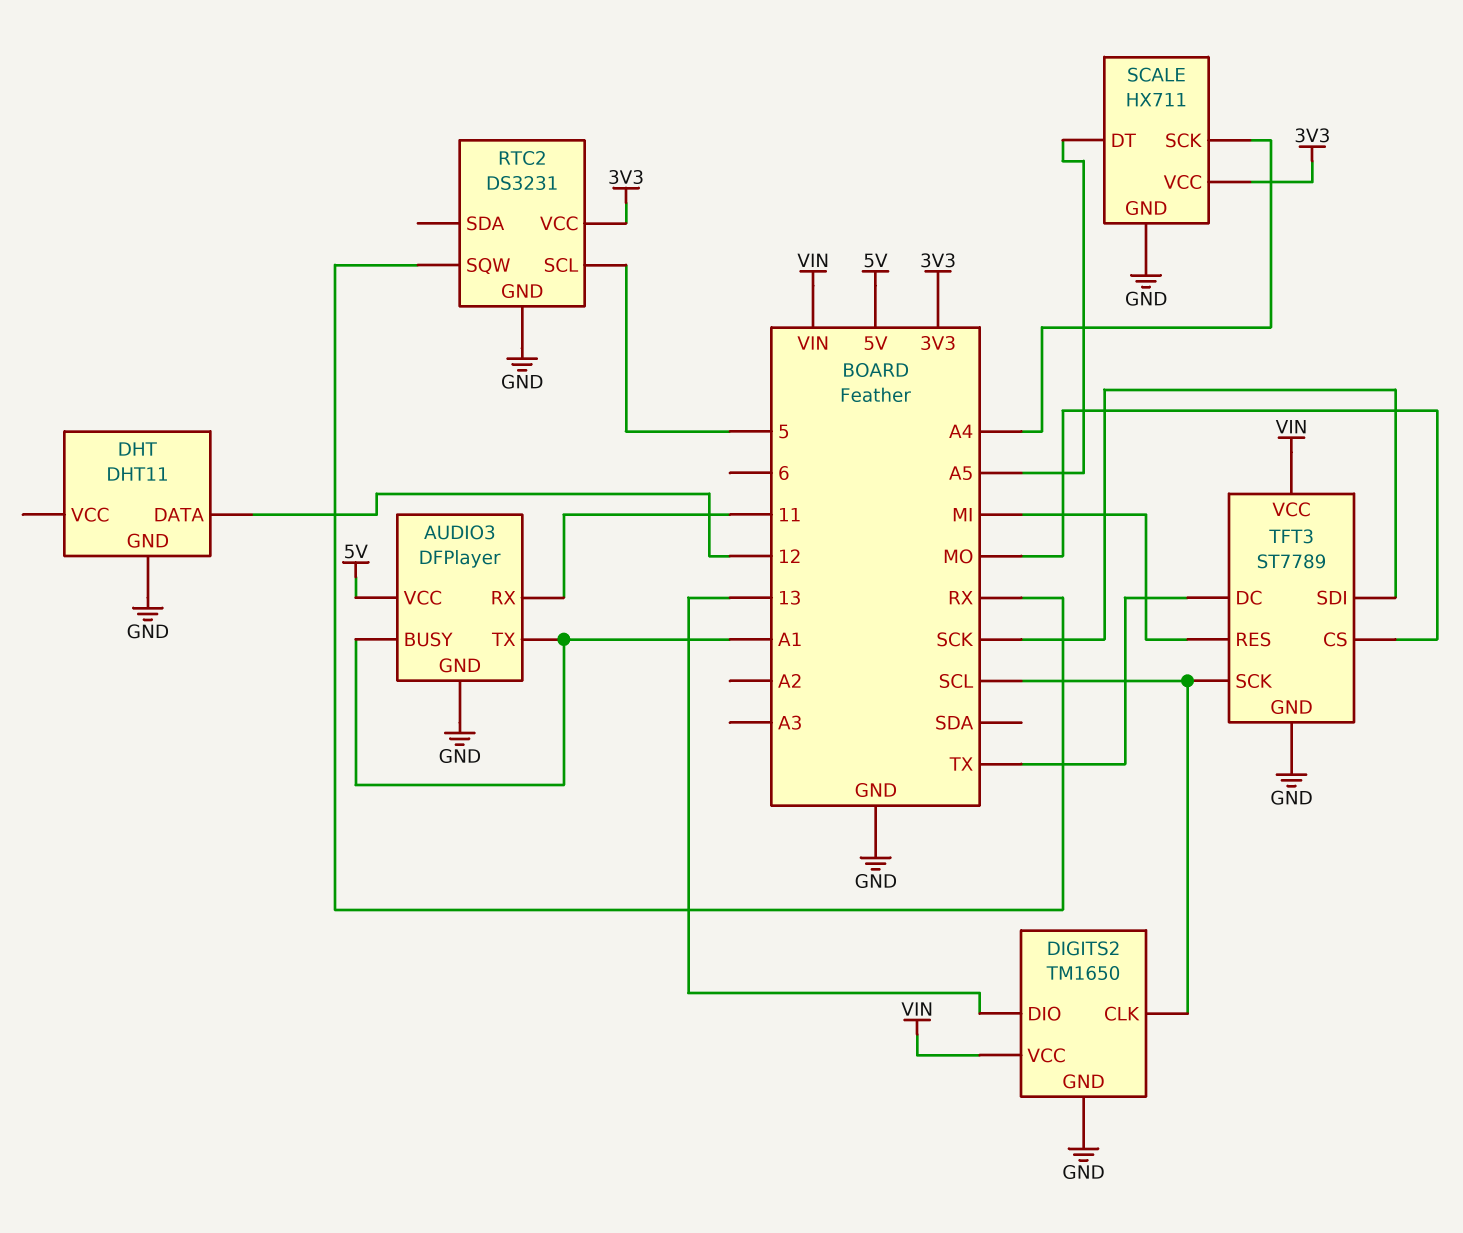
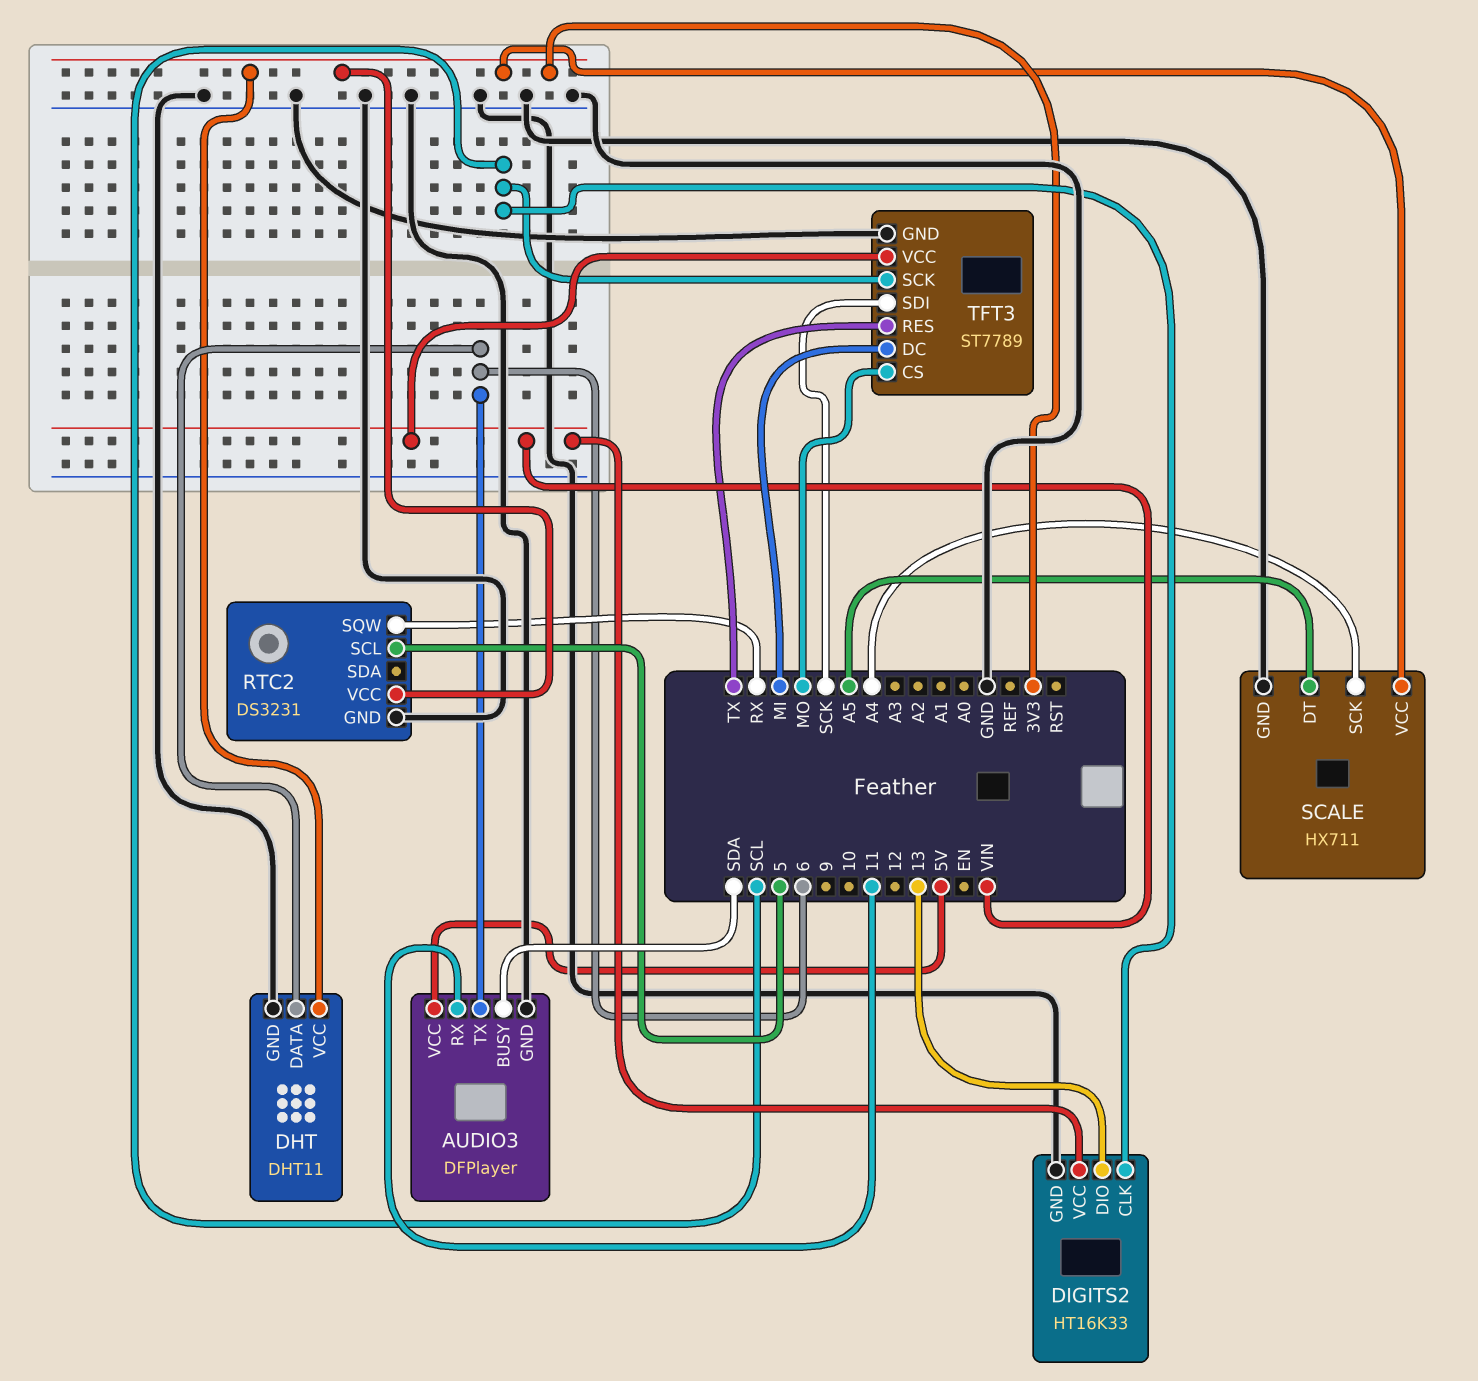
AUDIO3 pin BUSY: A1 -> SDA
AUDIO3 pin TX: A1 -> 6
DHT pin DATA: 12 -> 6
DHT pin VCC: none -> 3V3
DIGITS2: TM1650 -> HT16K33
TFT3 pin DC: TX -> MI
TFT3 pin RES: MI -> TX

